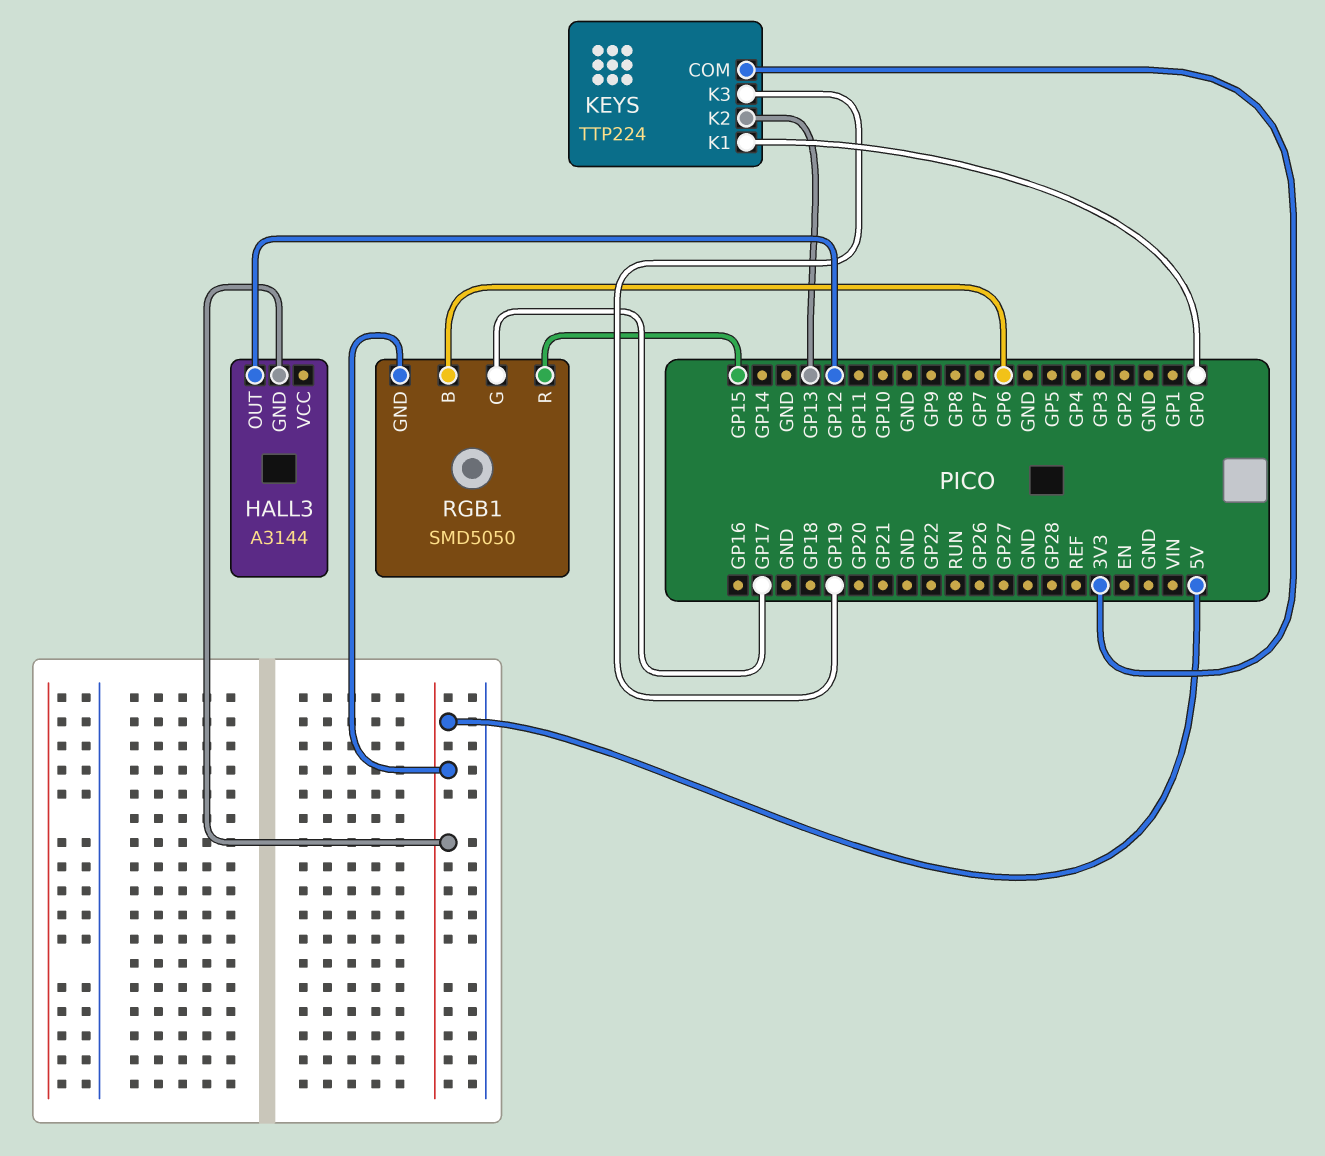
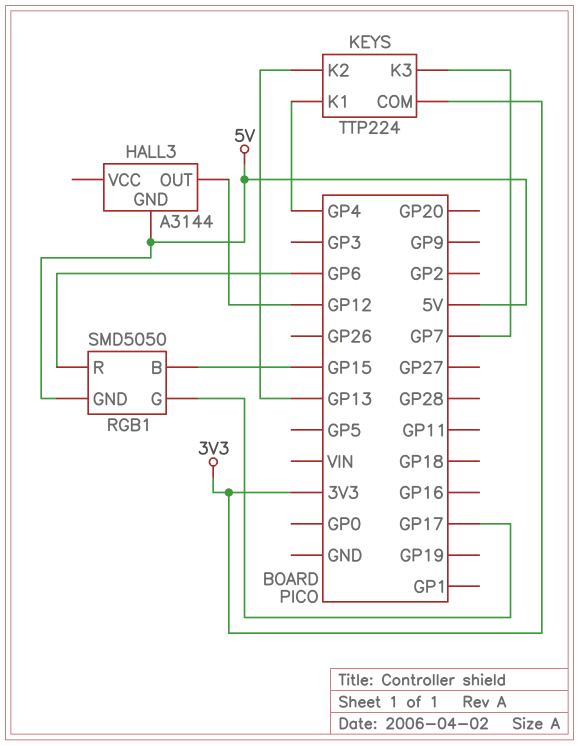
KEYS pin K1: GP0 -> GP4
KEYS pin K3: GP19 -> GP7
RGB1 pin B: GP6 -> GP15
RGB1 pin R: GP15 -> GP6

